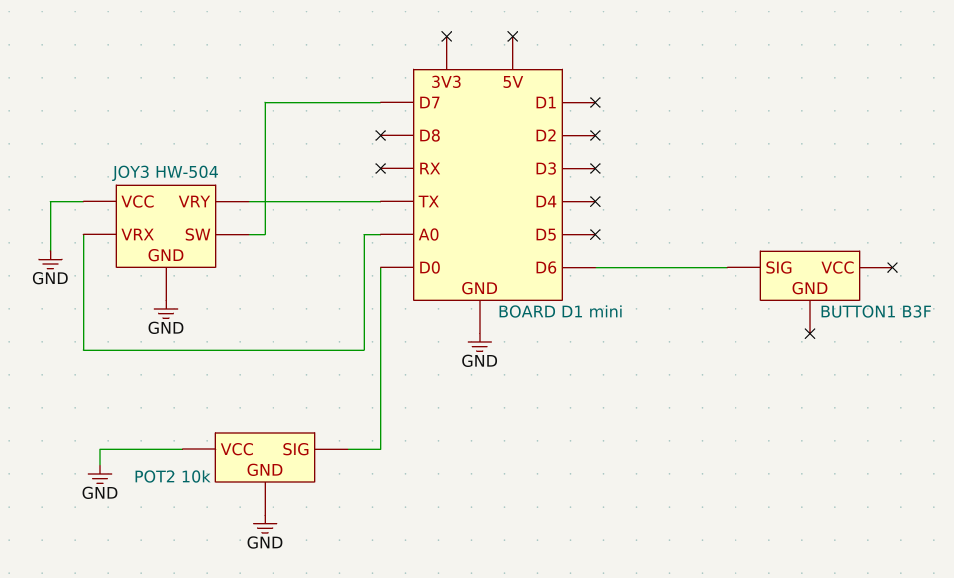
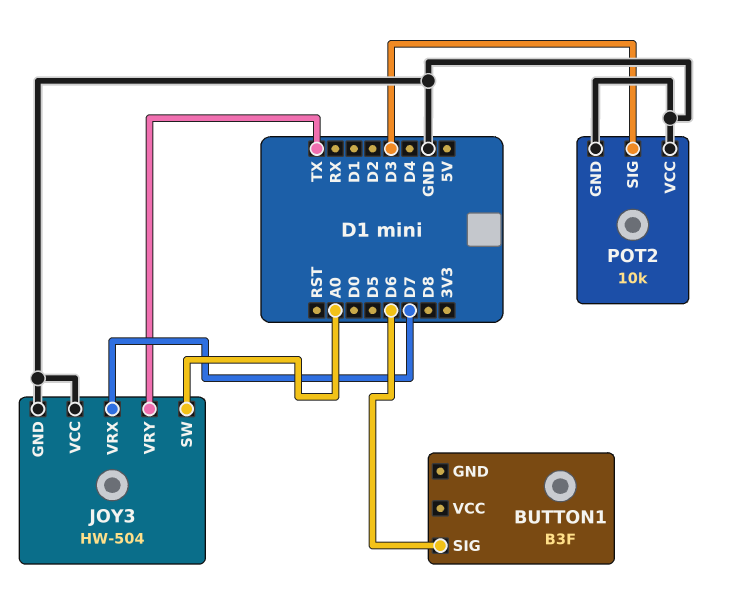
JOY3 pin SW: D7 -> A0
JOY3 pin VRX: A0 -> D7
POT2 pin SIG: D0 -> D3

